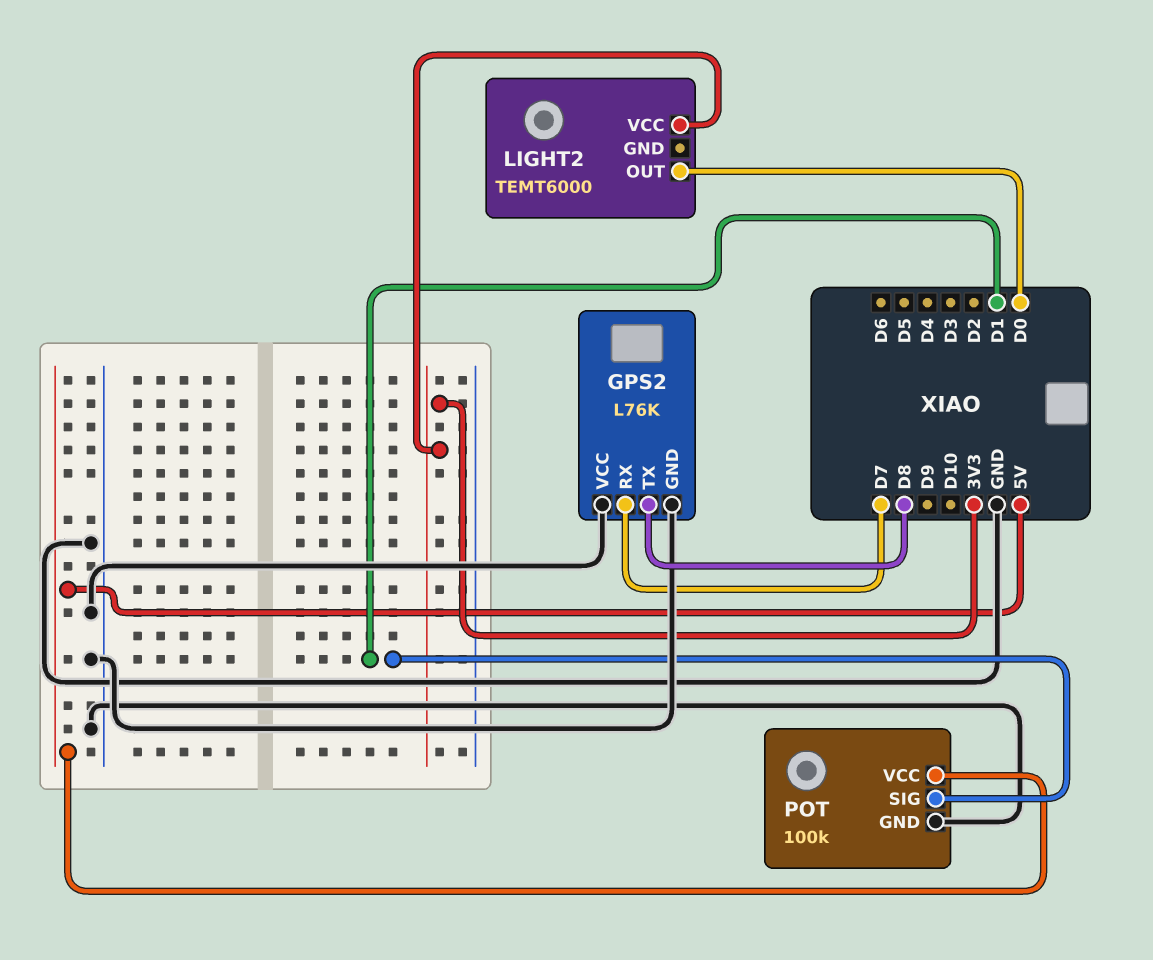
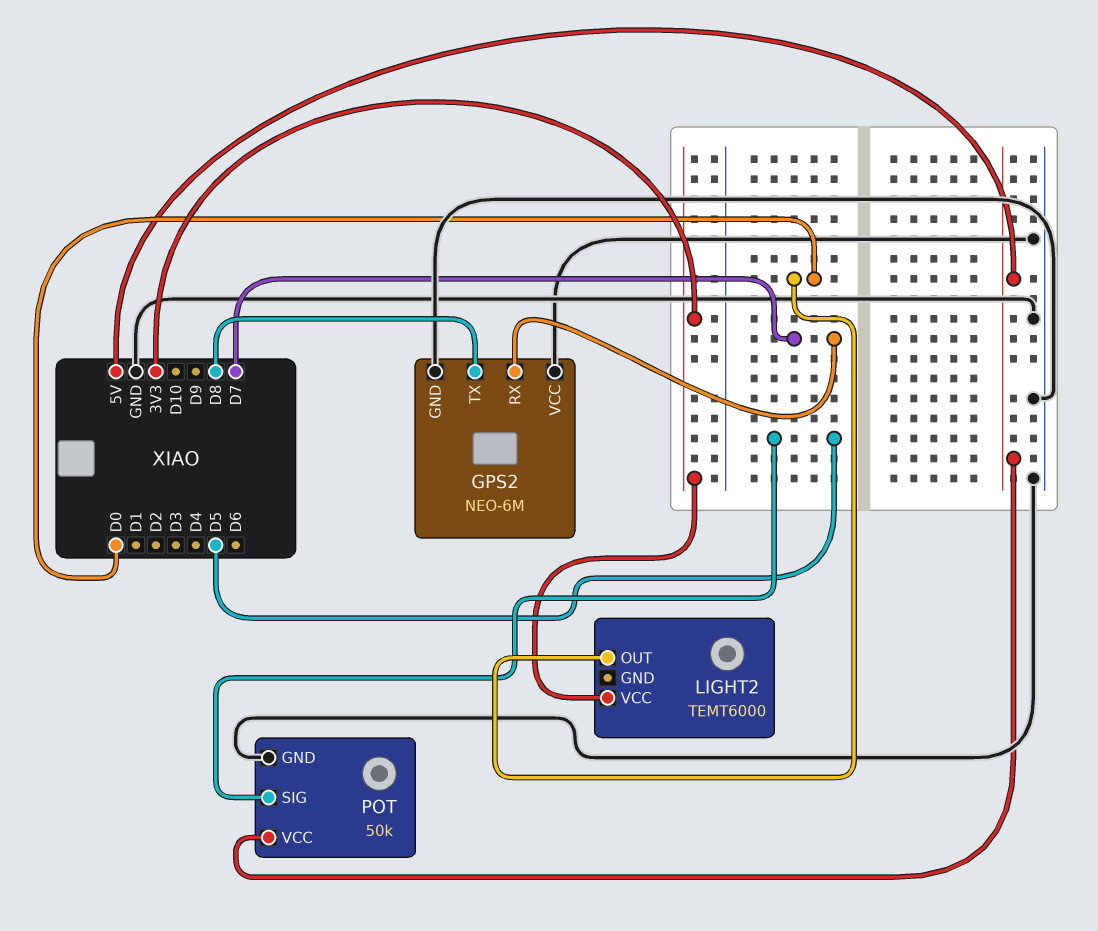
GPS2: L76K -> NEO-6M
POT: 100k -> 50k
POT pin SIG: D1 -> D5

